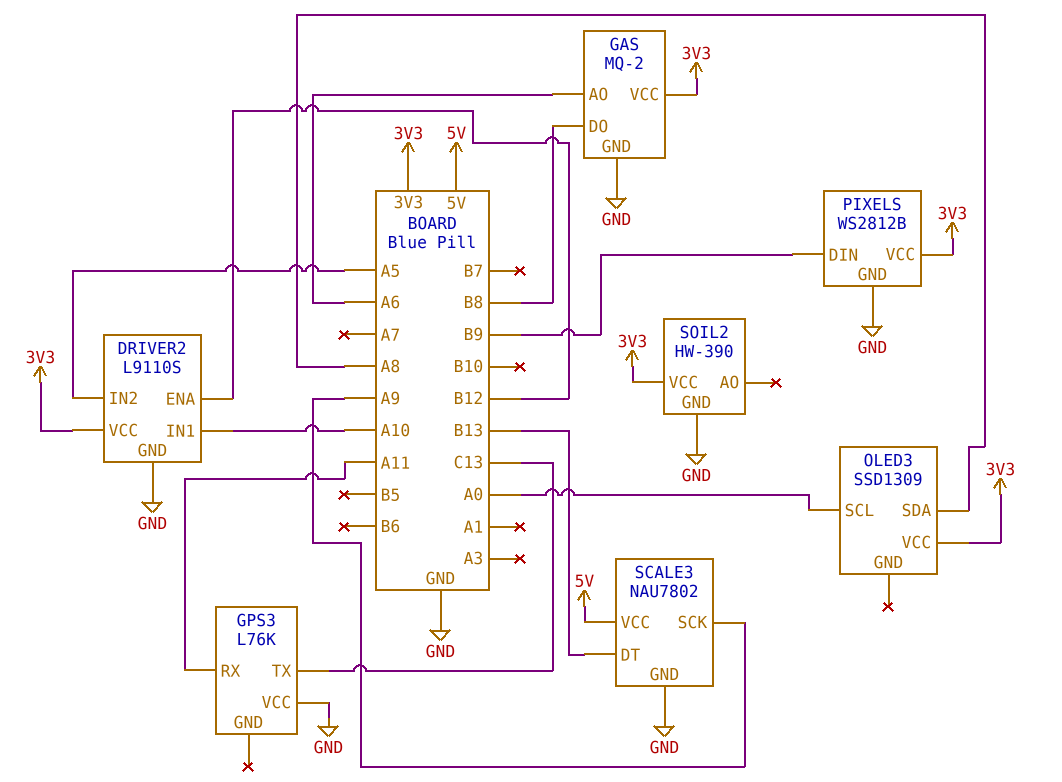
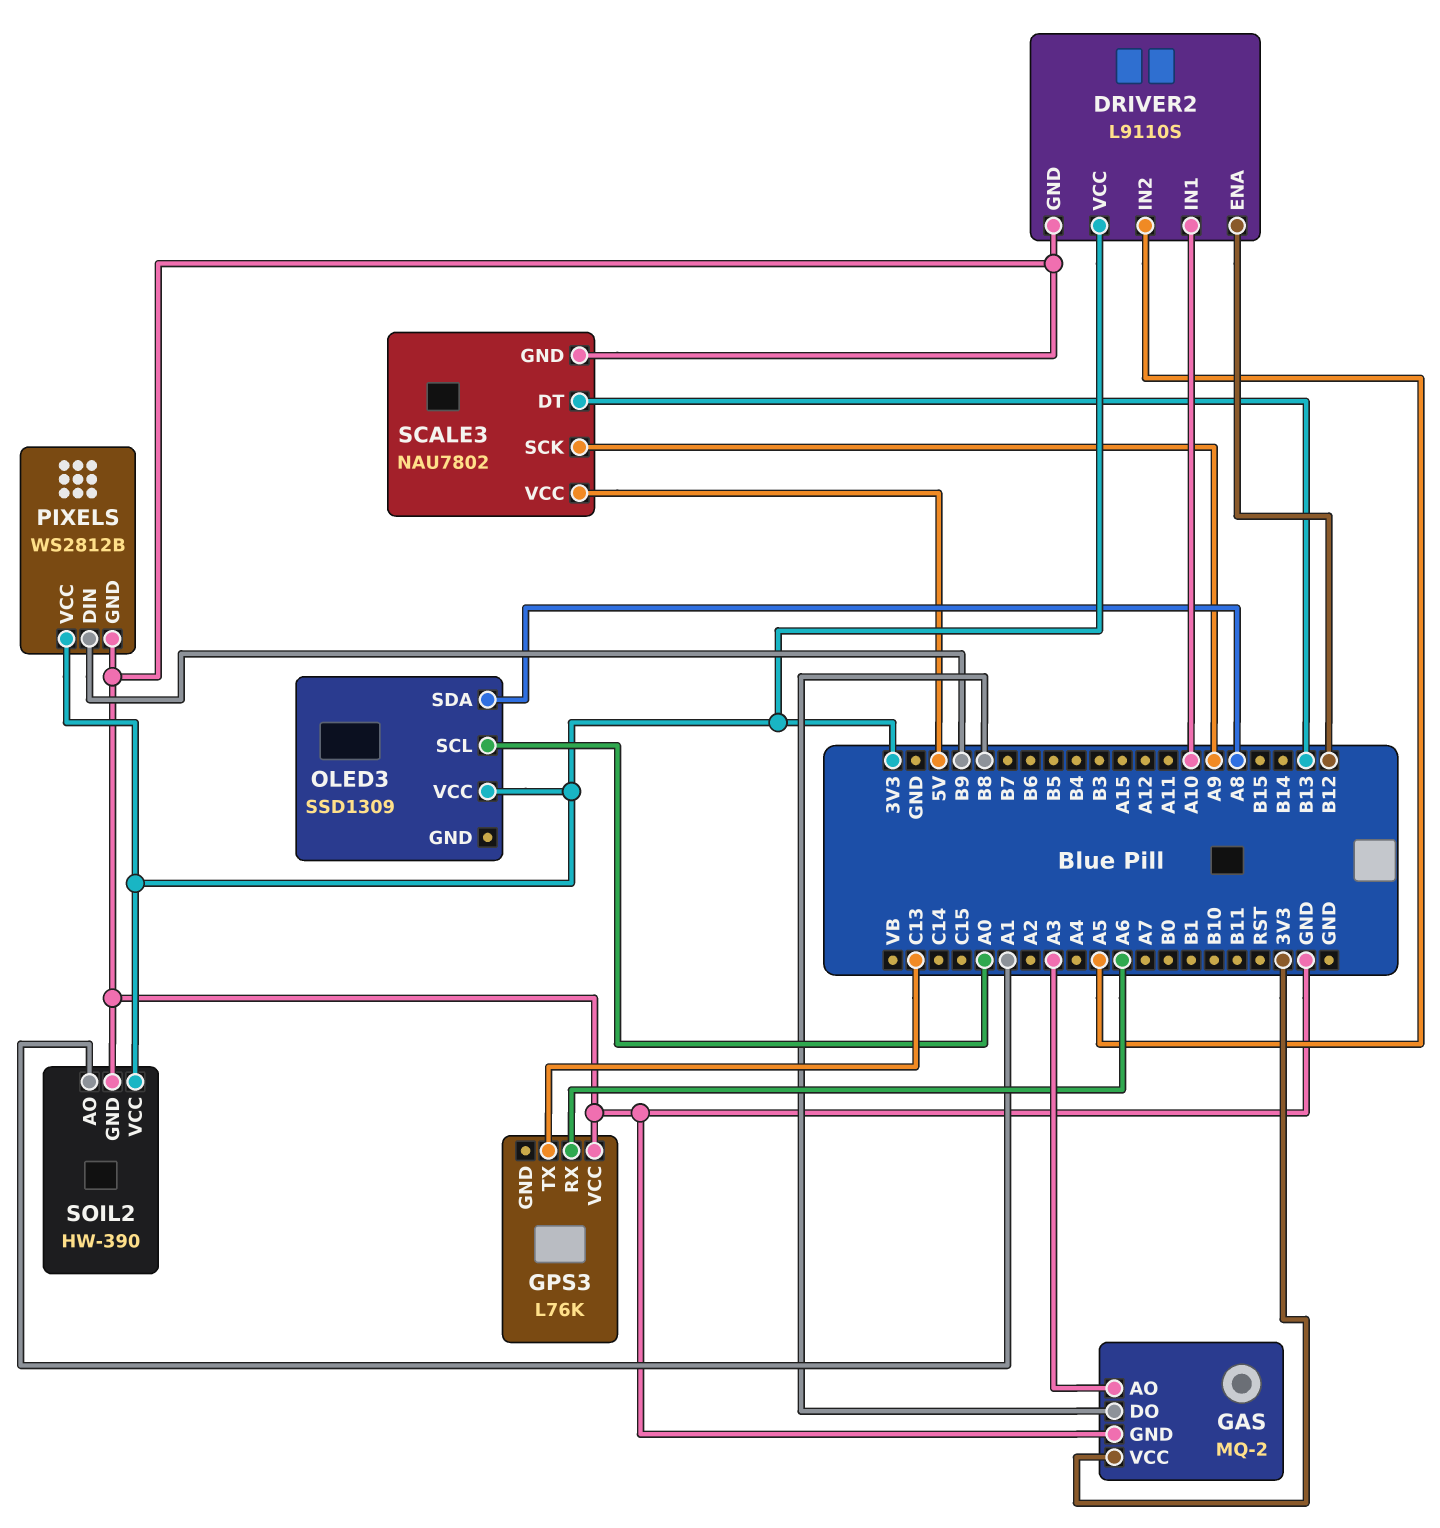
GAS pin AO: A6 -> A3
GPS3 pin RX: A11 -> A6
SOIL2 pin AO: none -> A1

